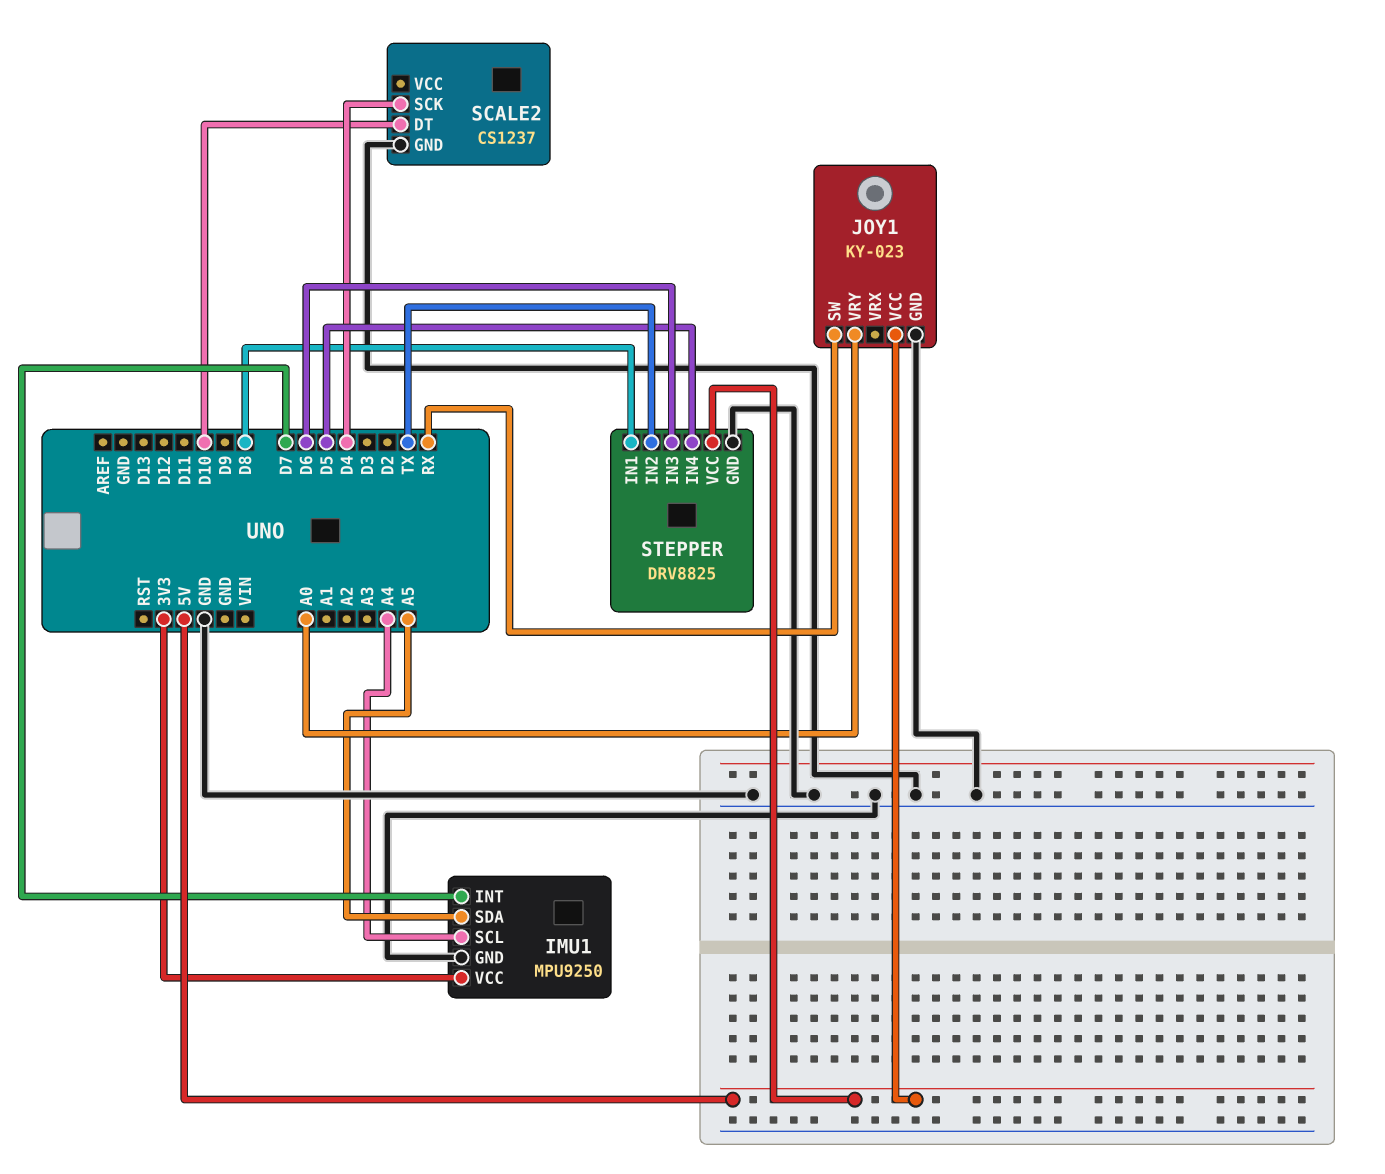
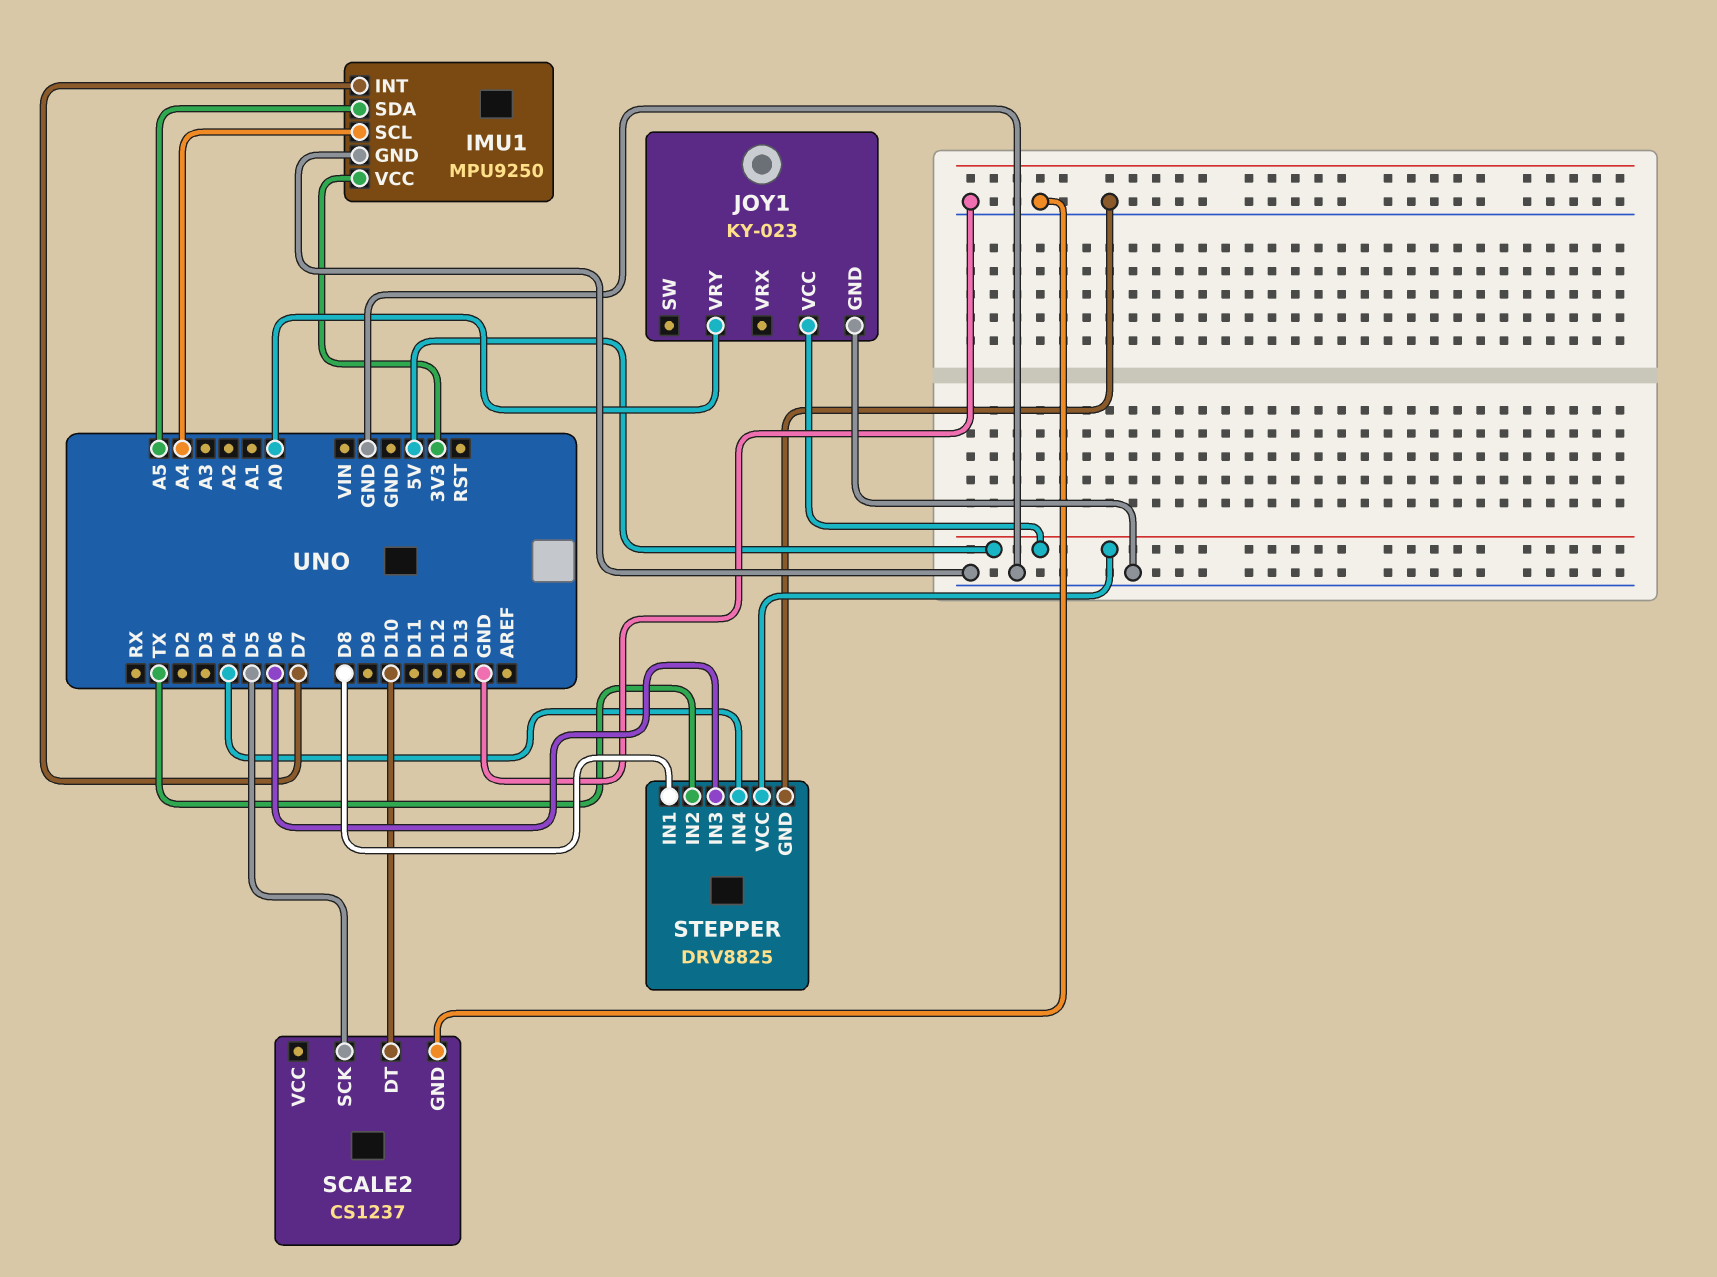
JOY1 pin SW: RX -> none
SCALE2 pin SCK: D4 -> D5
STEPPER pin IN4: D5 -> D4

